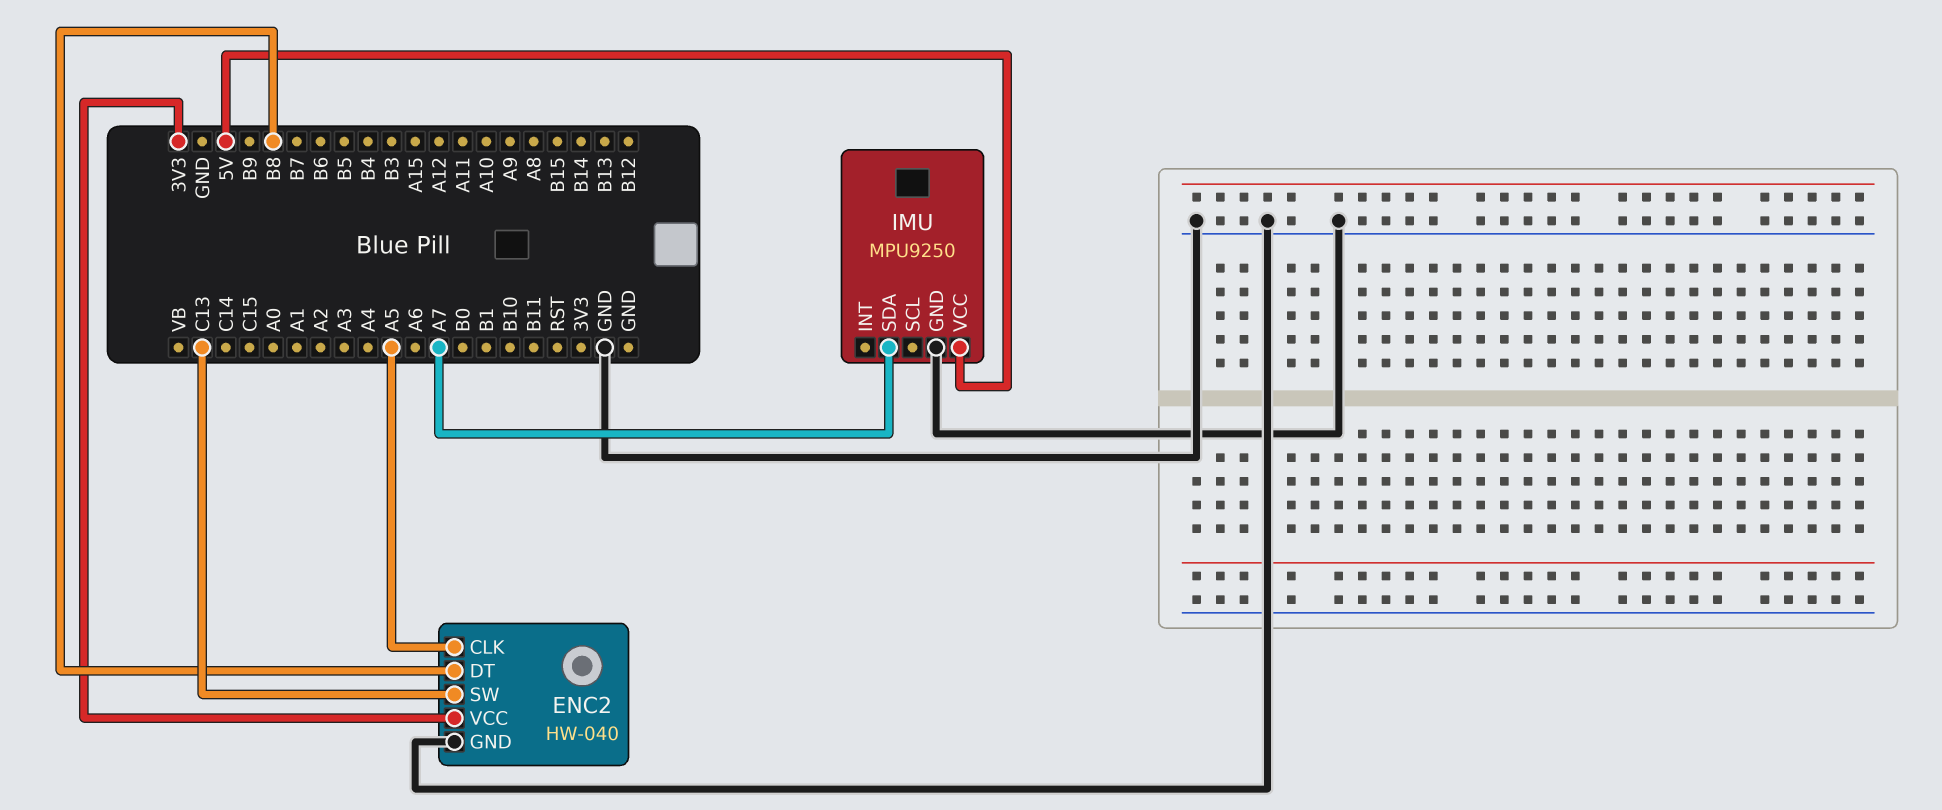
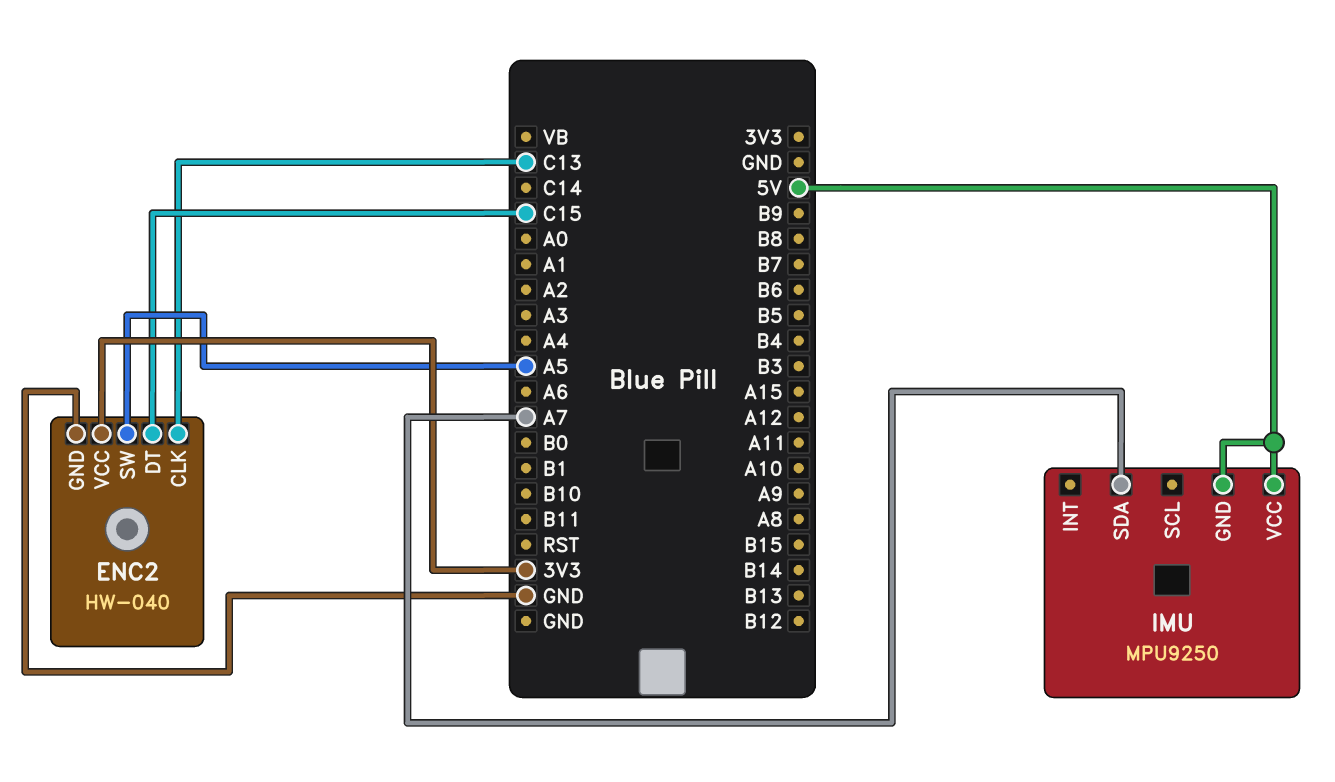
ENC2 pin CLK: A5 -> C13
ENC2 pin DT: B8 -> C15
ENC2 pin SW: C13 -> A5
IMU pin GND: GND -> 5V

